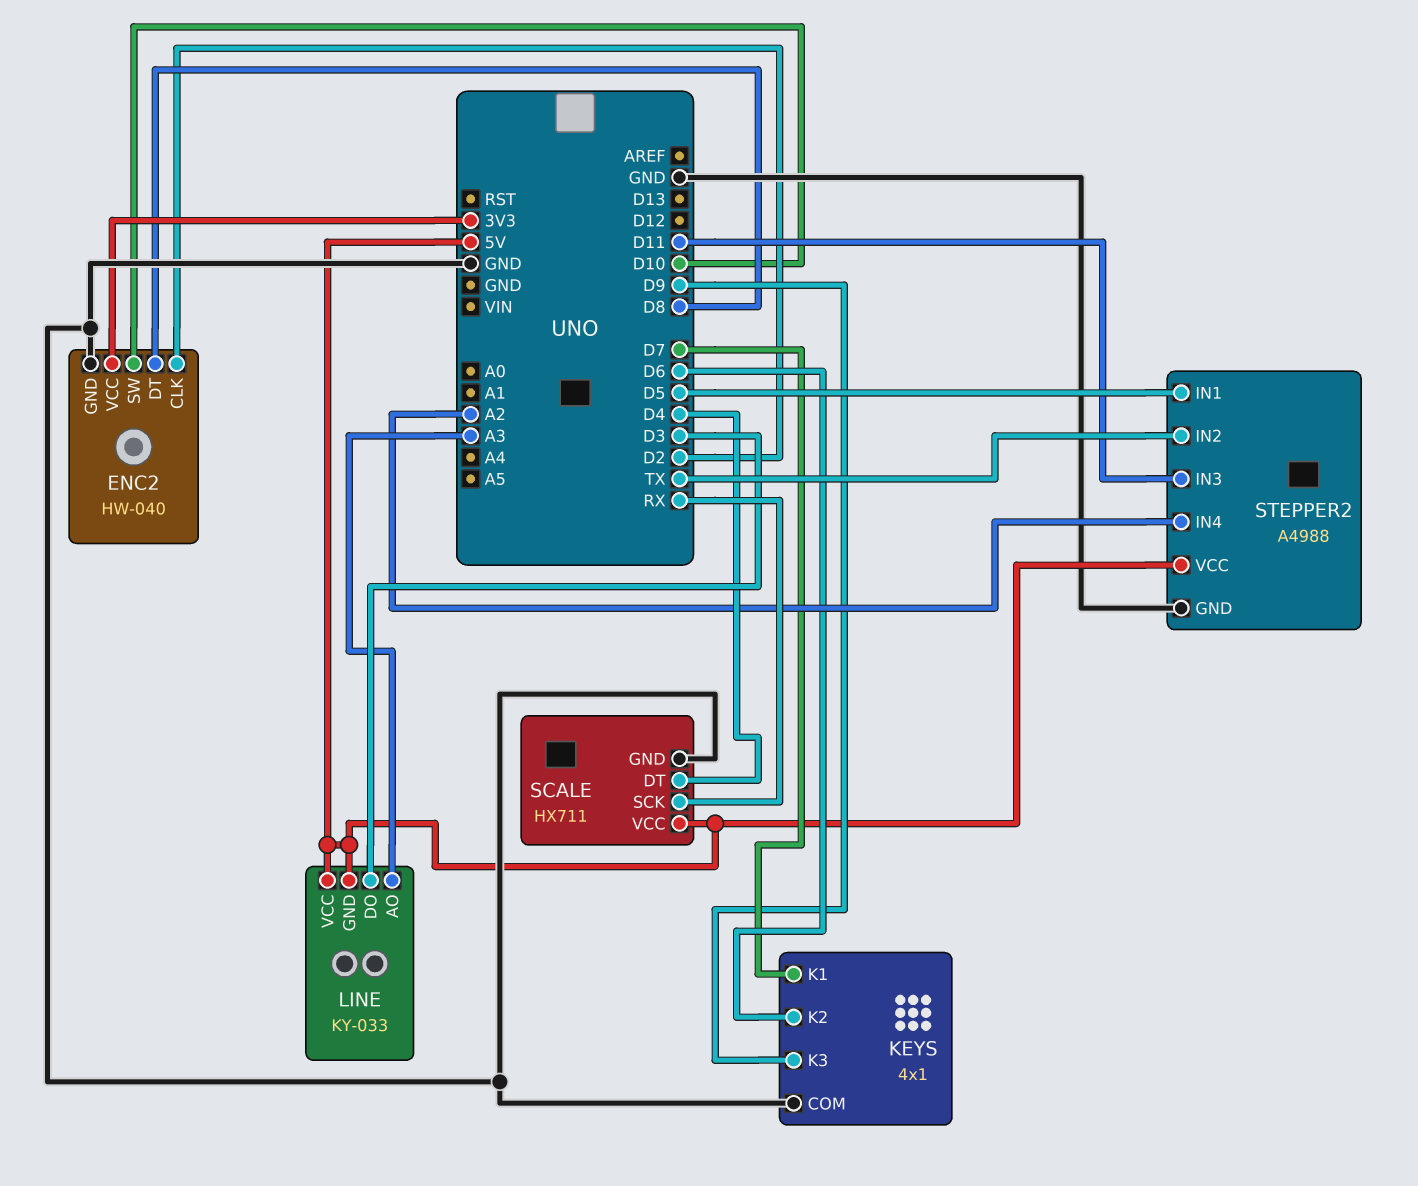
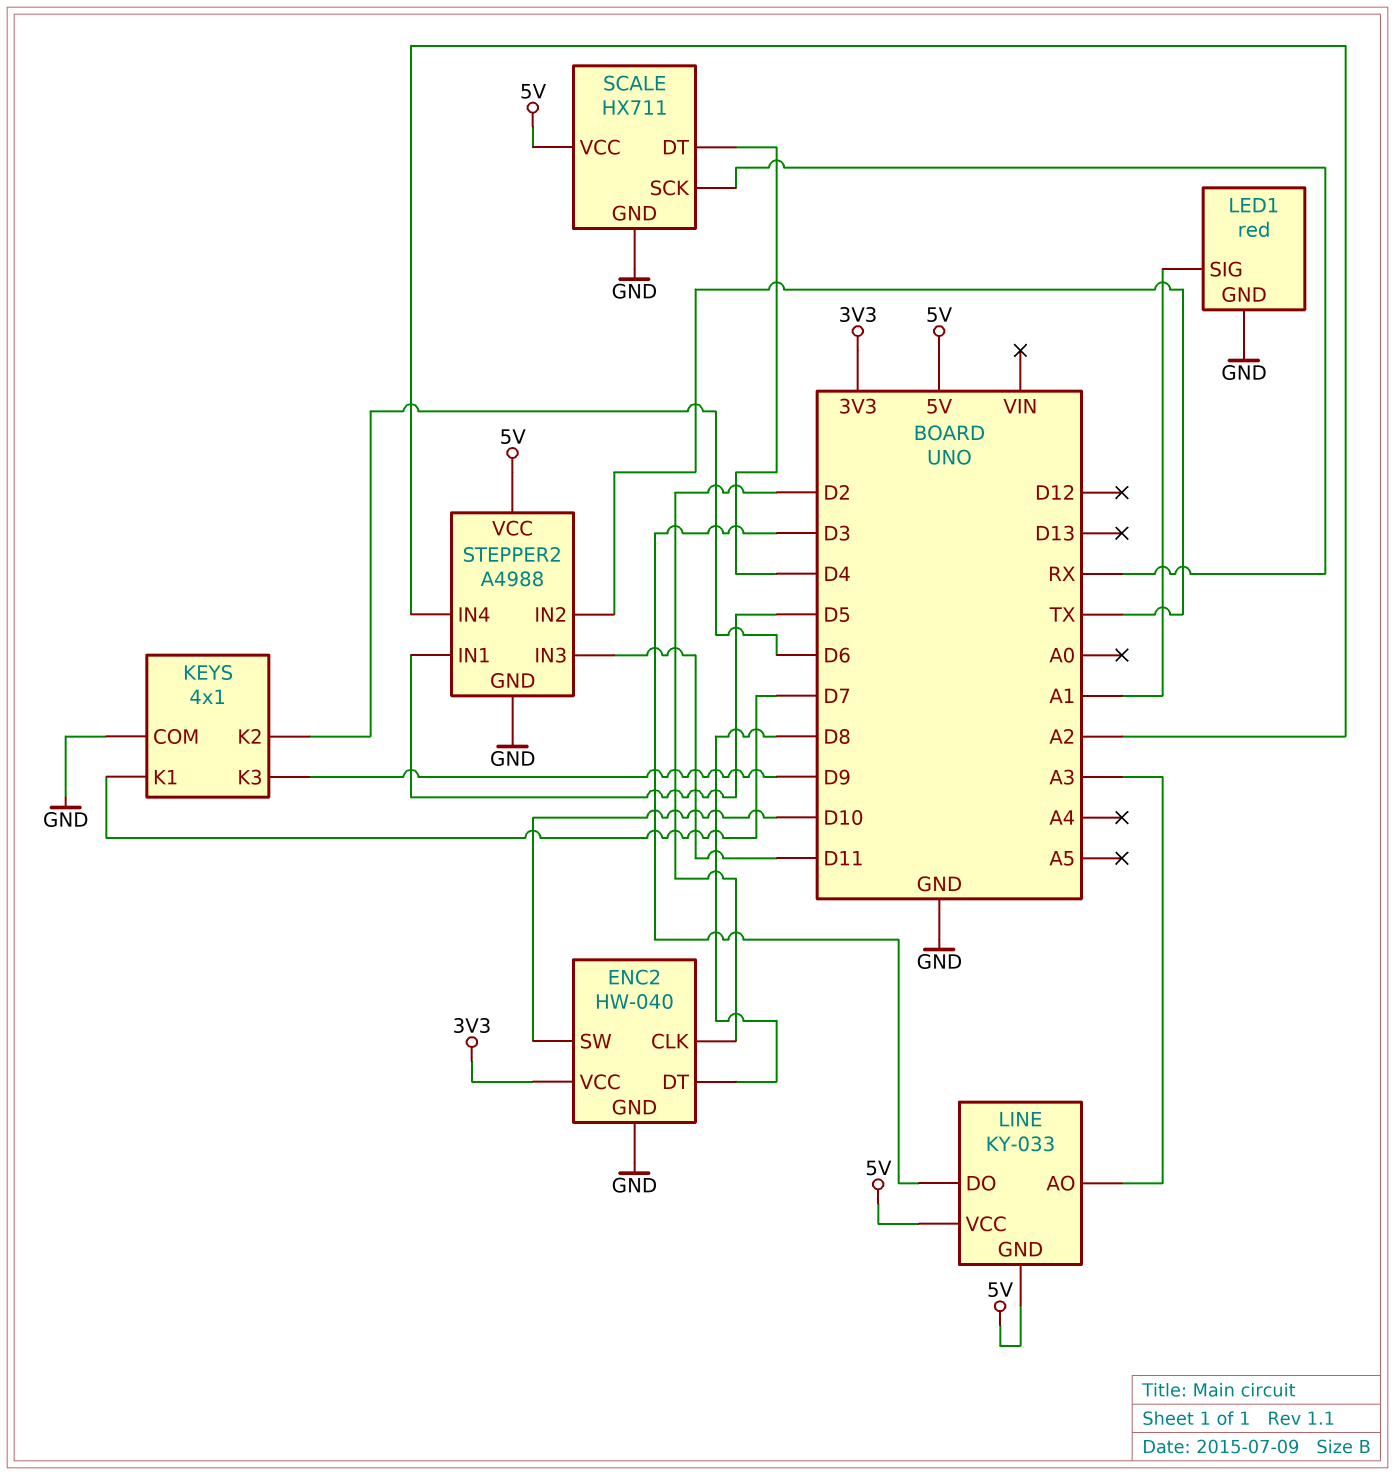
LED1: none -> red
LED1 pin GND: none -> GND
LED1 pin SIG: none -> A1

